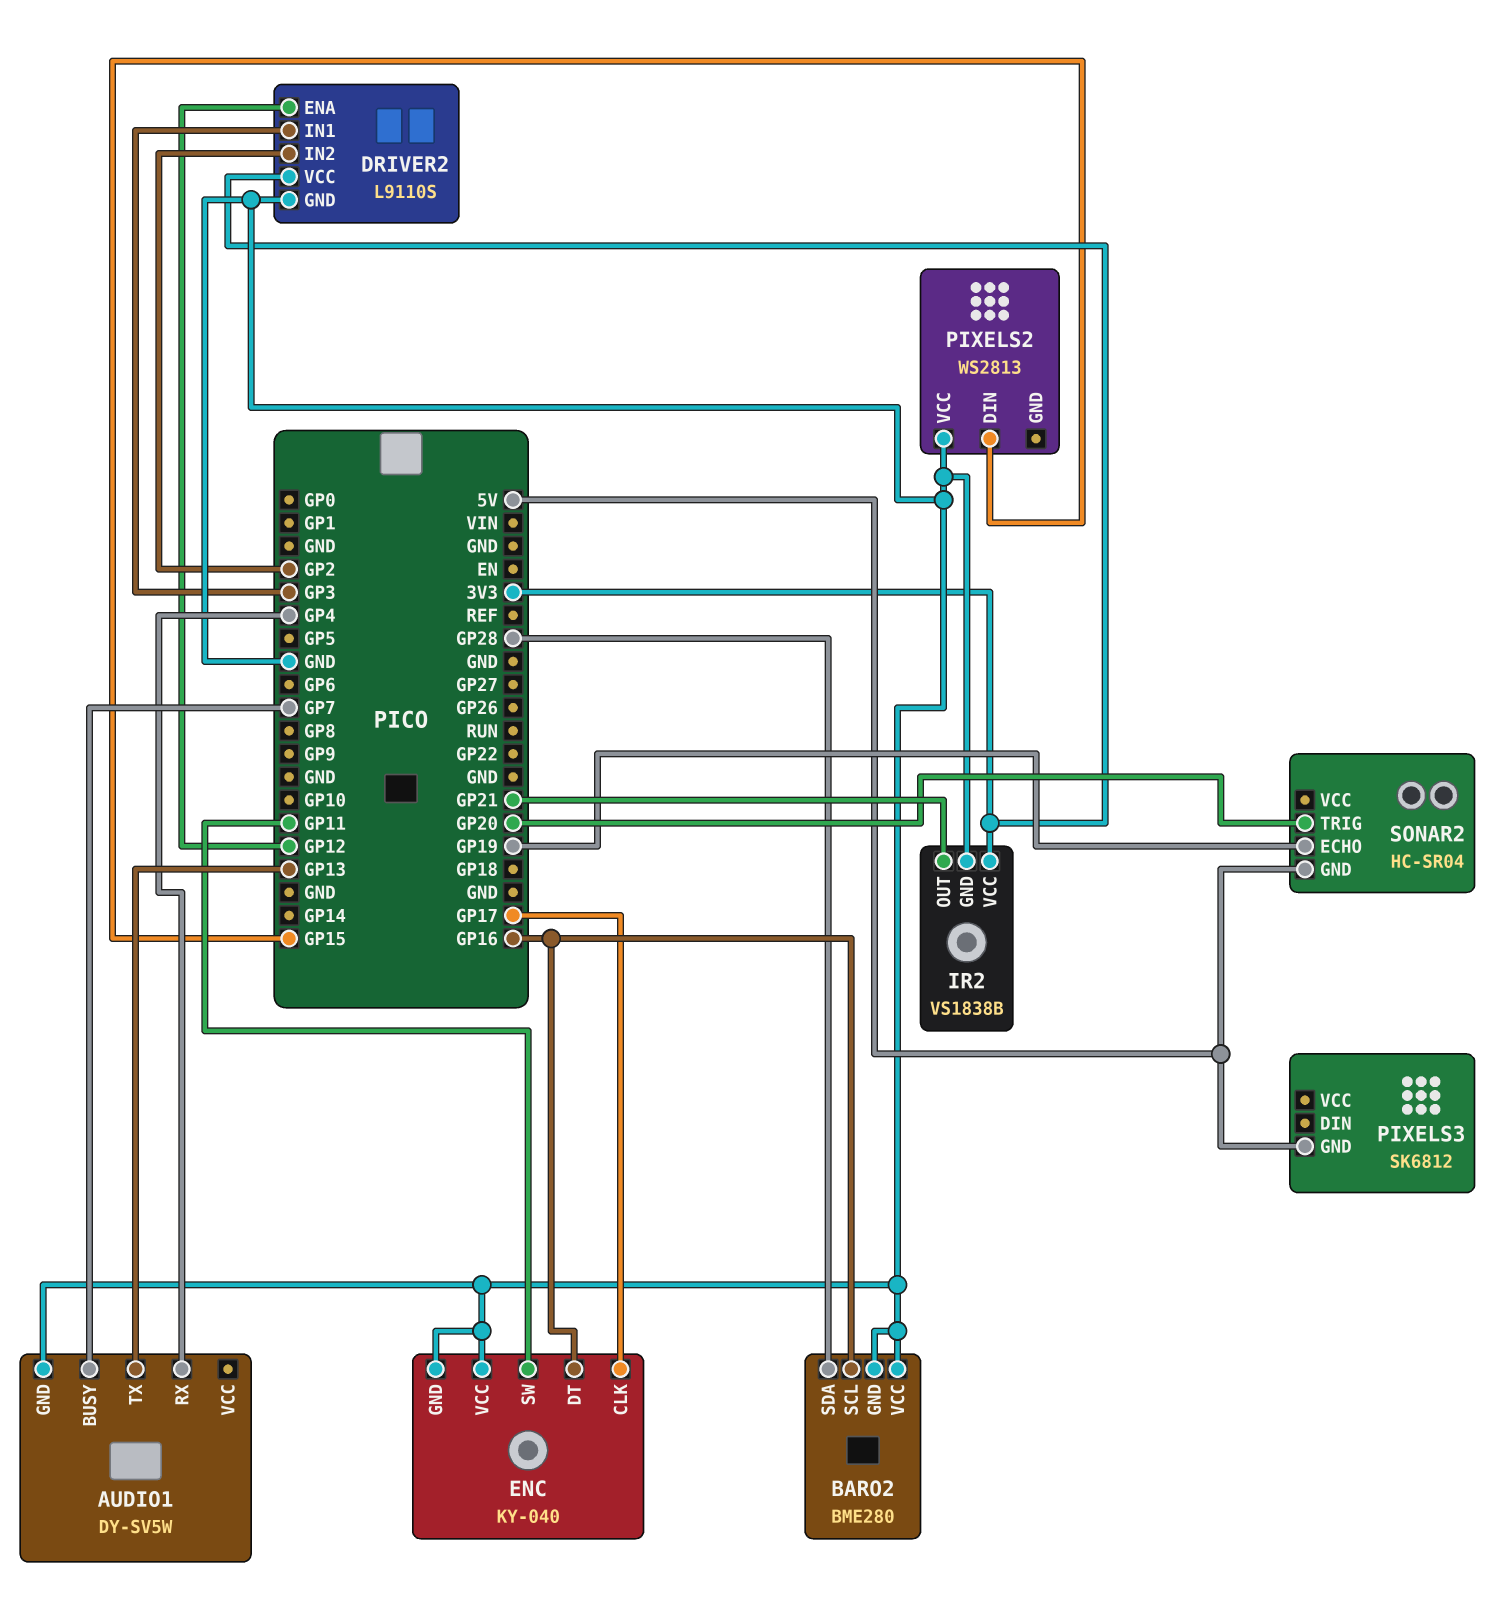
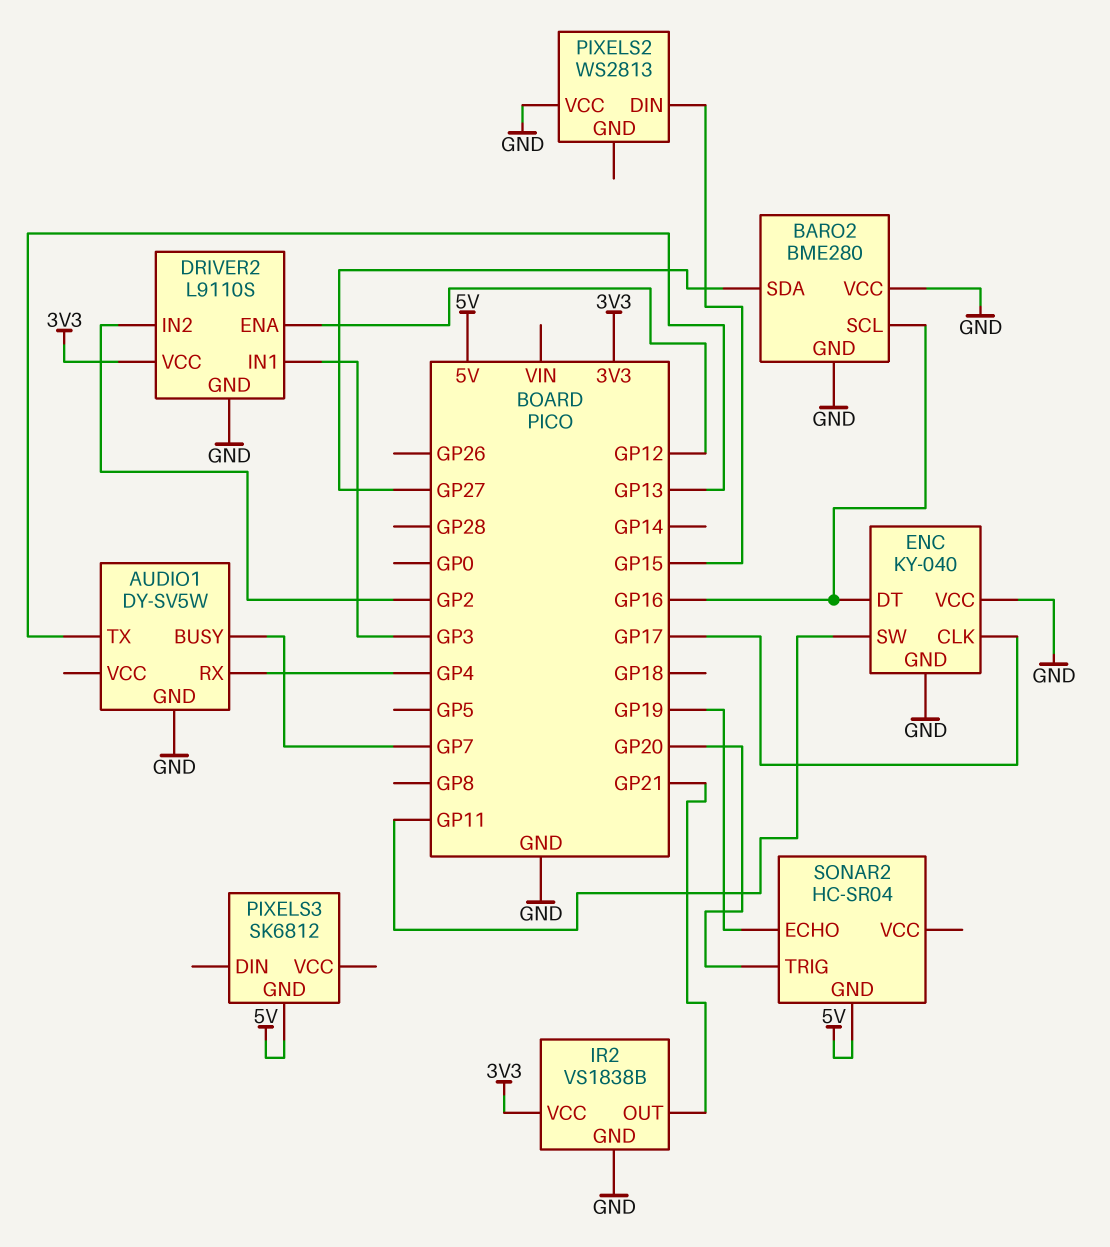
BARO2 pin SDA: GP28 -> GP27

